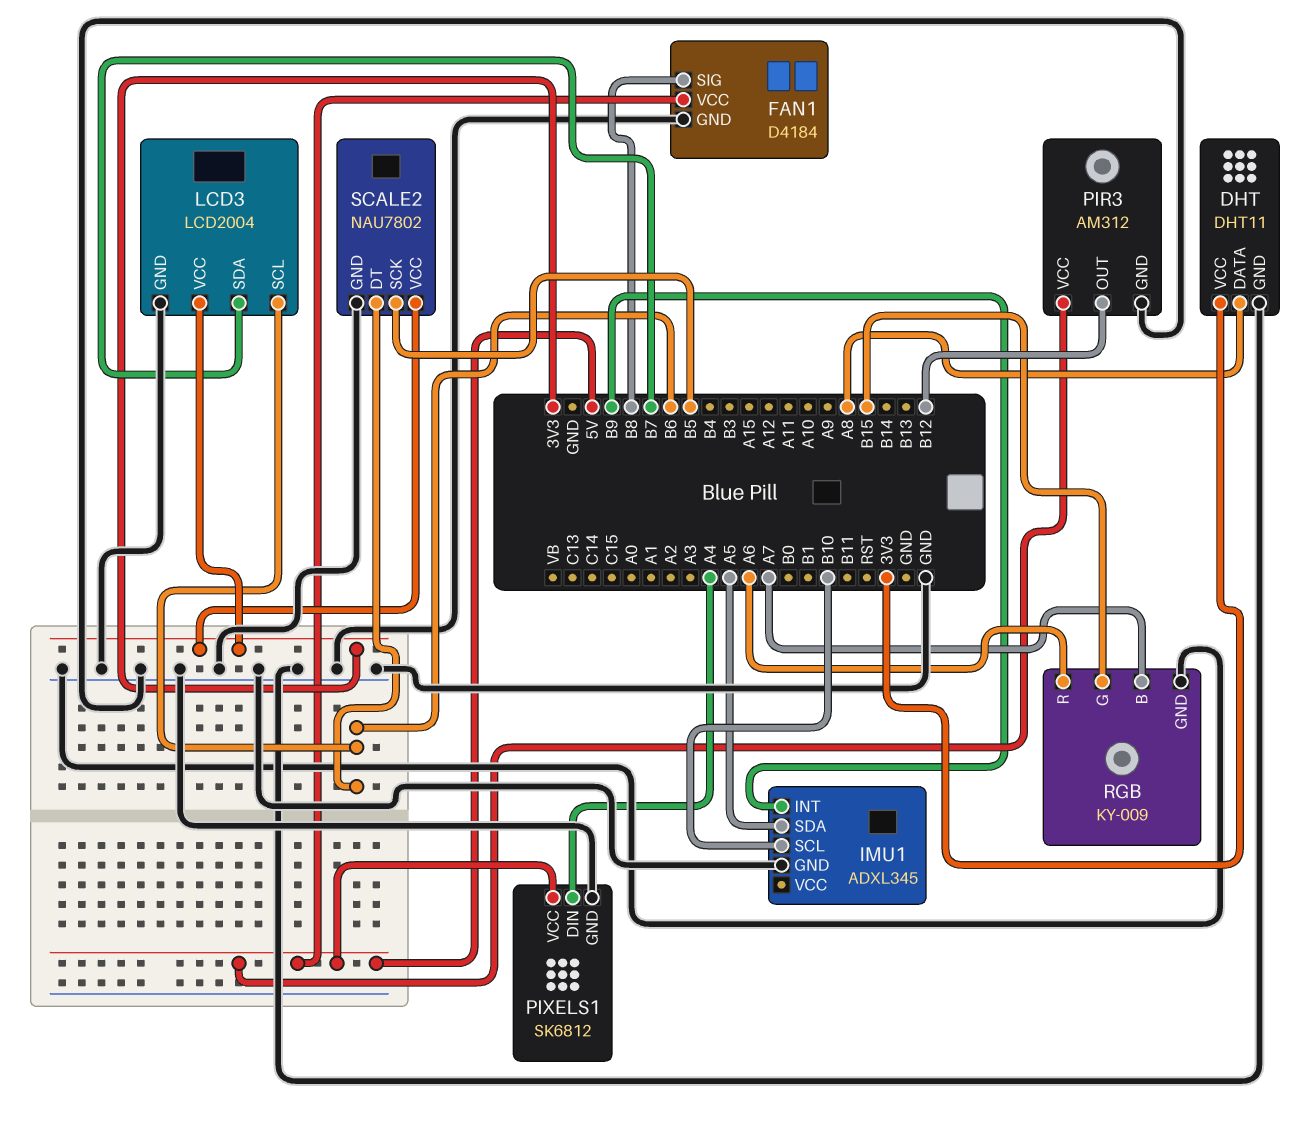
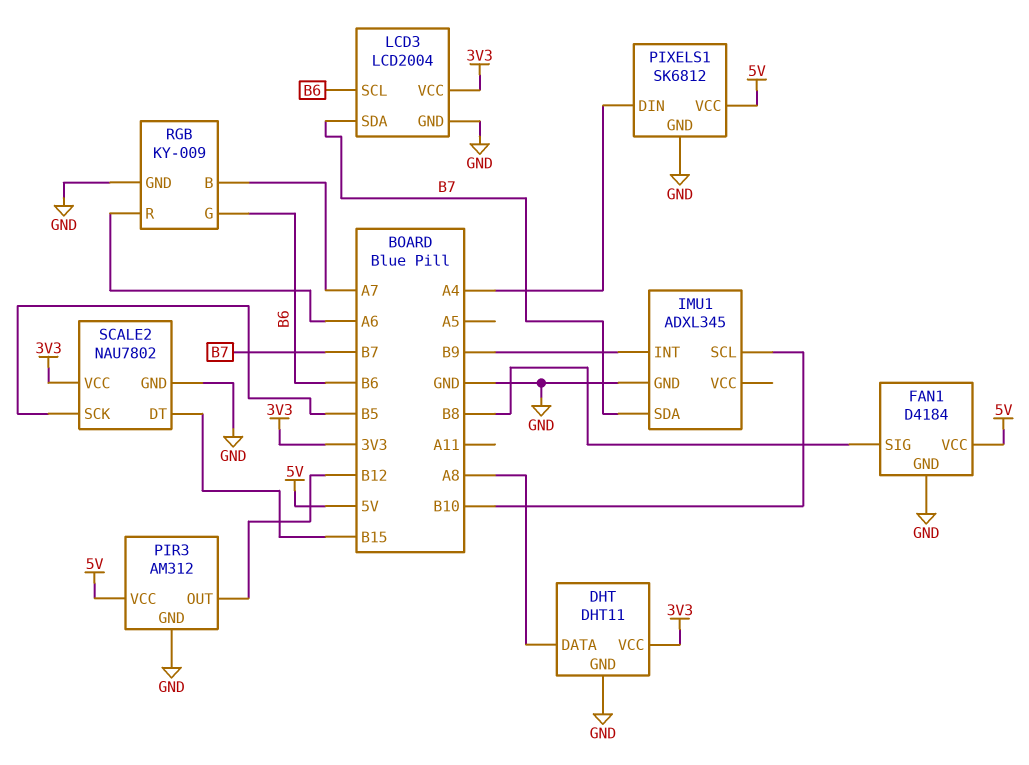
IMU1 pin SDA: A5 -> B7
RGB pin G: B15 -> B6
SCALE2 pin DT: B6 -> B15

